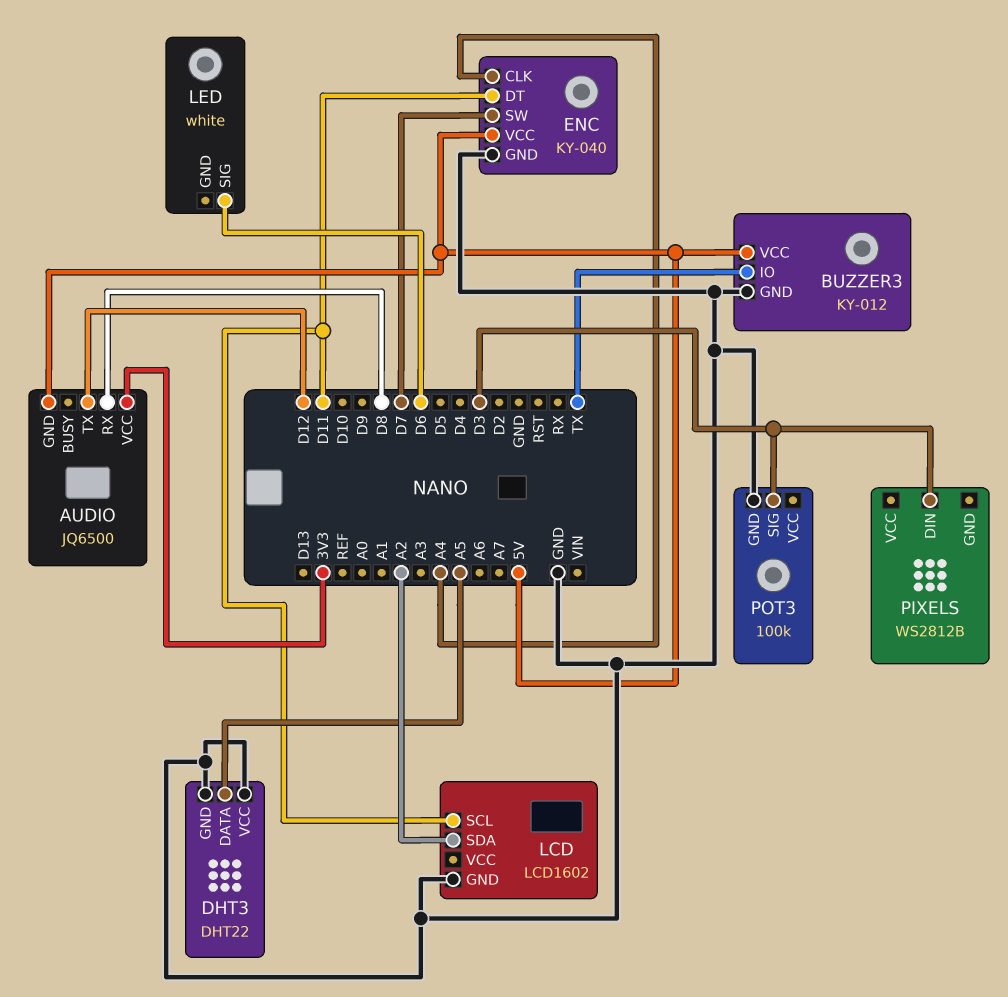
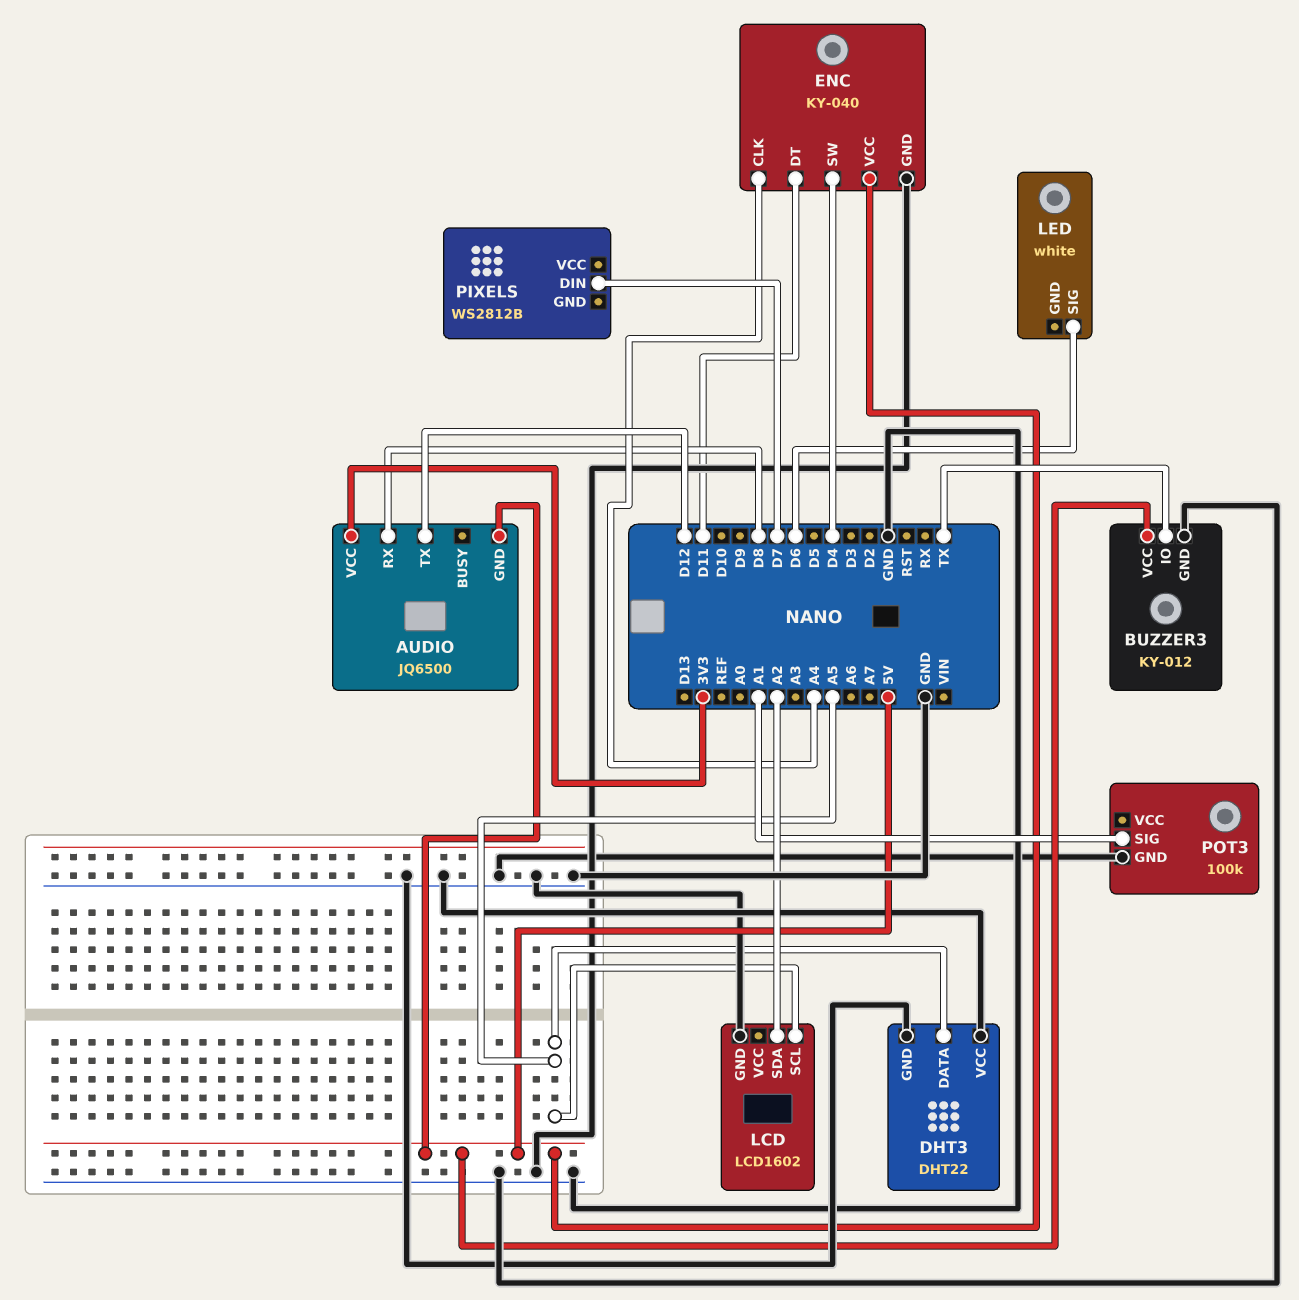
ENC pin SW: D7 -> D4
LCD pin SCL: D11 -> A5
PIXELS pin DIN: D3 -> D7
POT3 pin SIG: D3 -> A1

